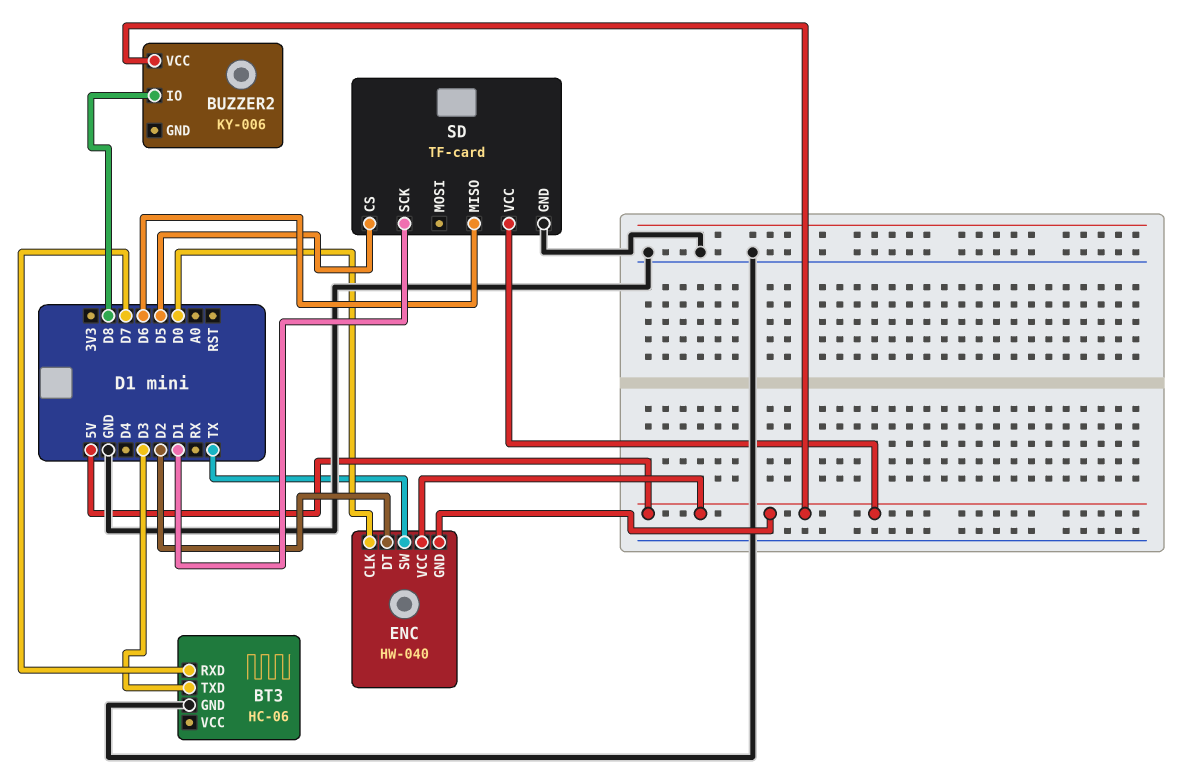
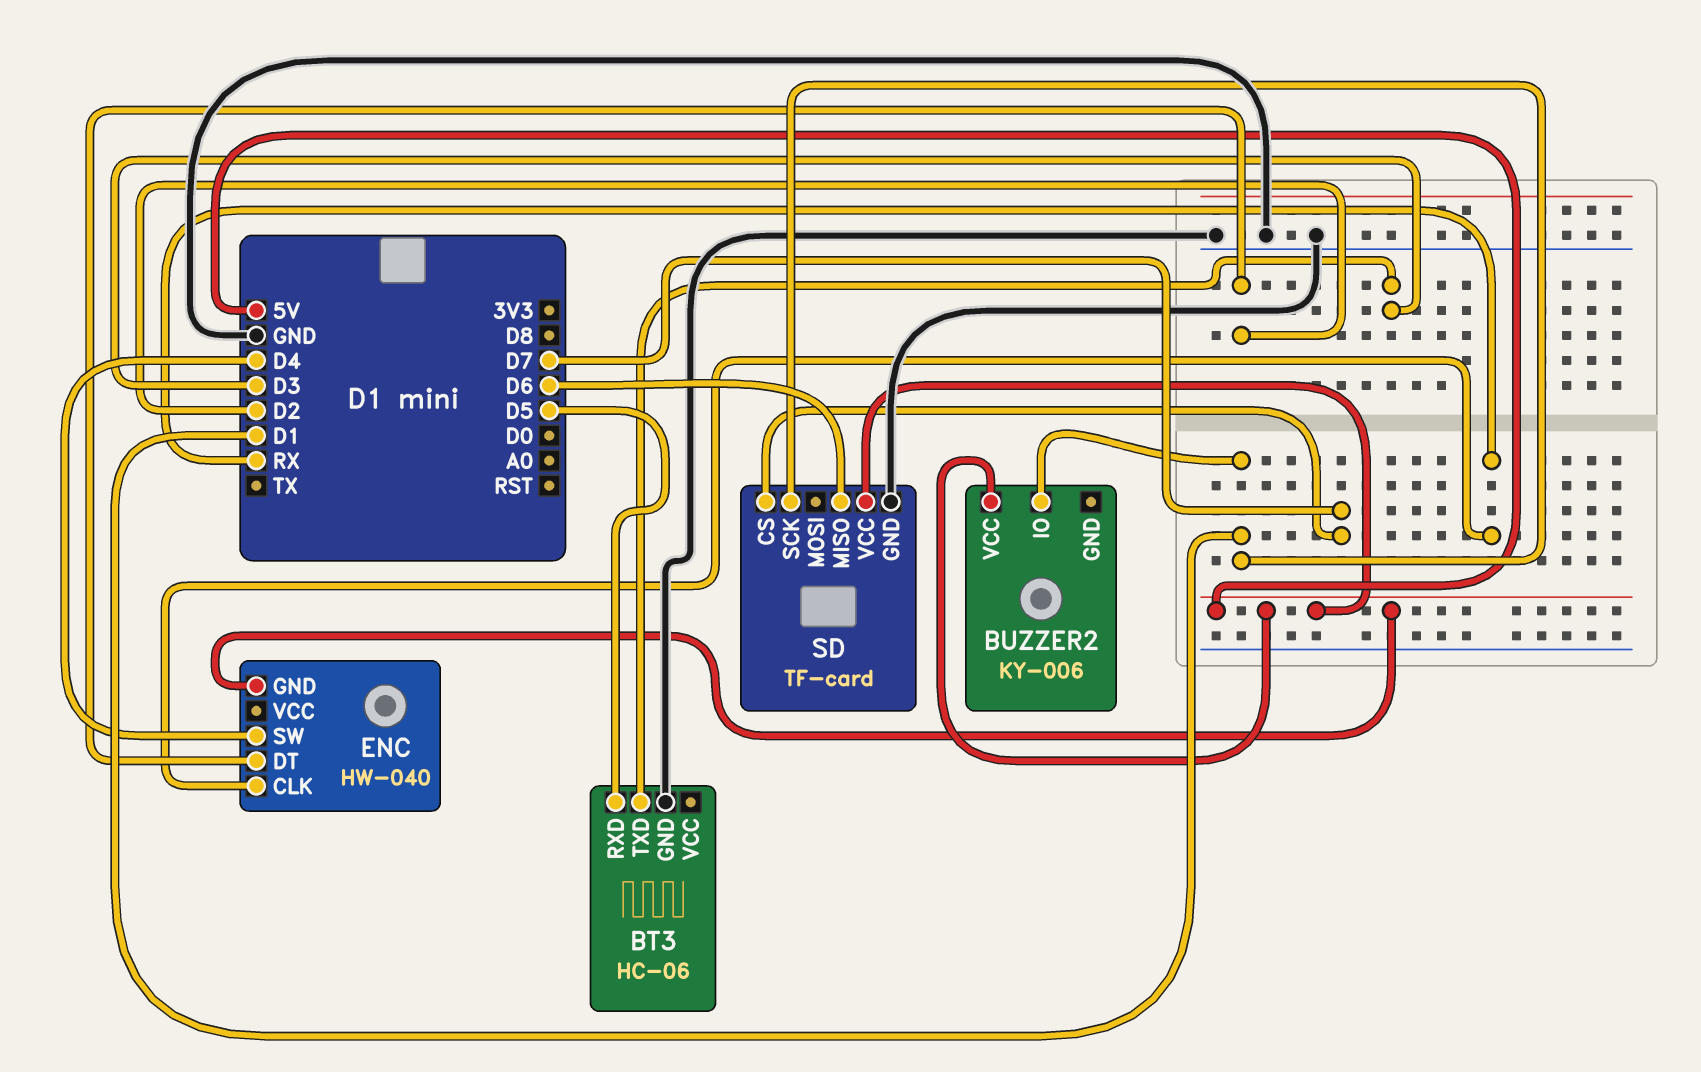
BT3 pin RXD: D7 -> D5
BUZZER2 pin IO: D8 -> D1
ENC pin CLK: D0 -> RX
ENC pin SW: TX -> D4
ENC pin VCC: 5V -> none
SD pin CS: D5 -> D7

